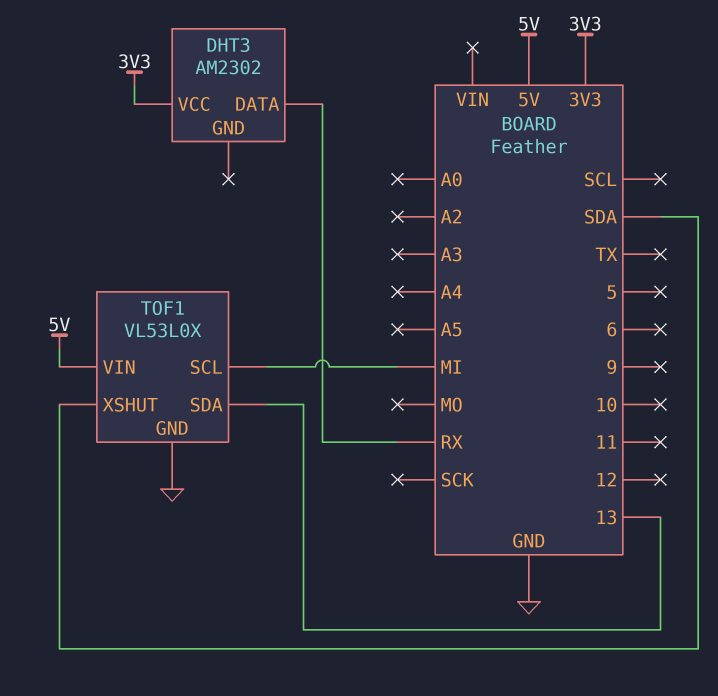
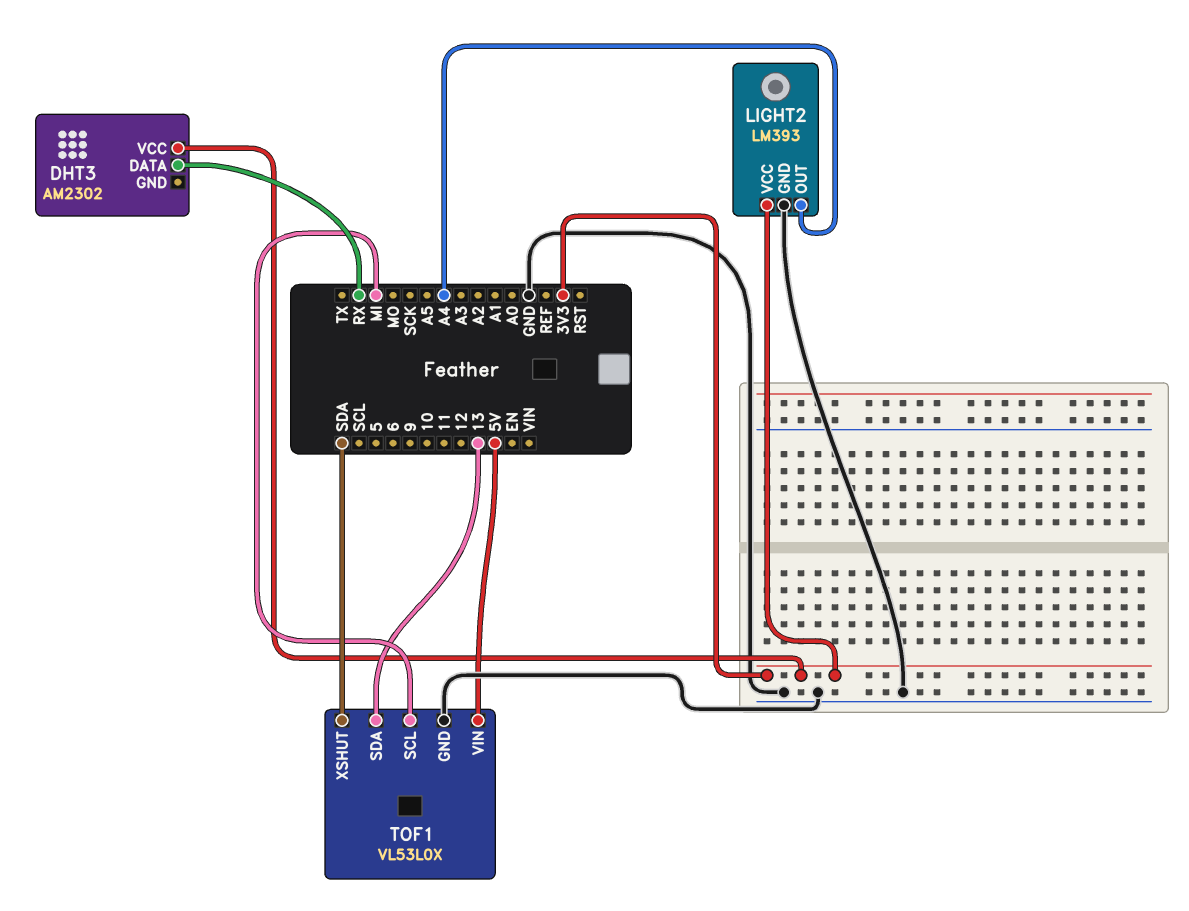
LIGHT2: none -> LM393
LIGHT2 pin GND: none -> GND
LIGHT2 pin OUT: none -> A4
LIGHT2 pin VCC: none -> 3V3

